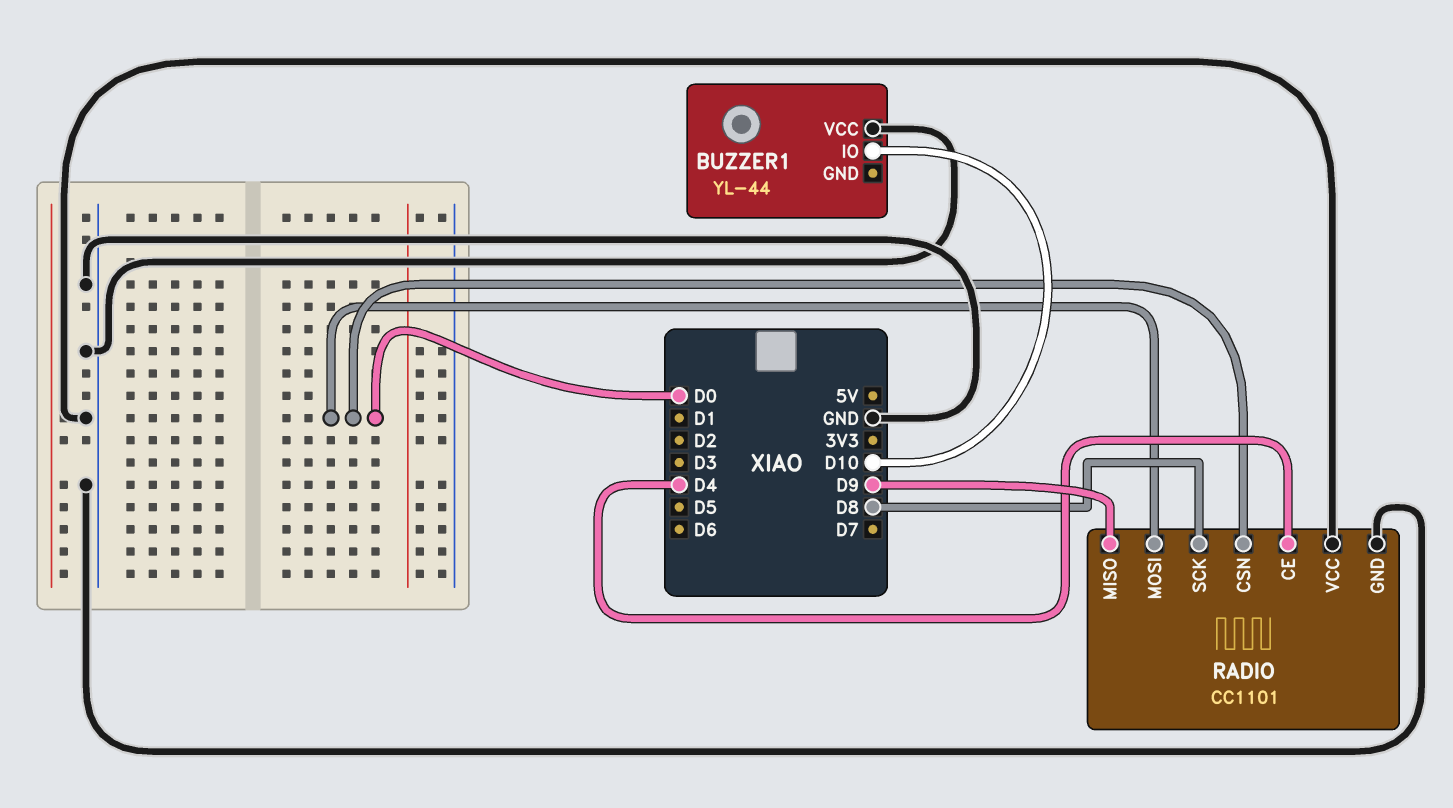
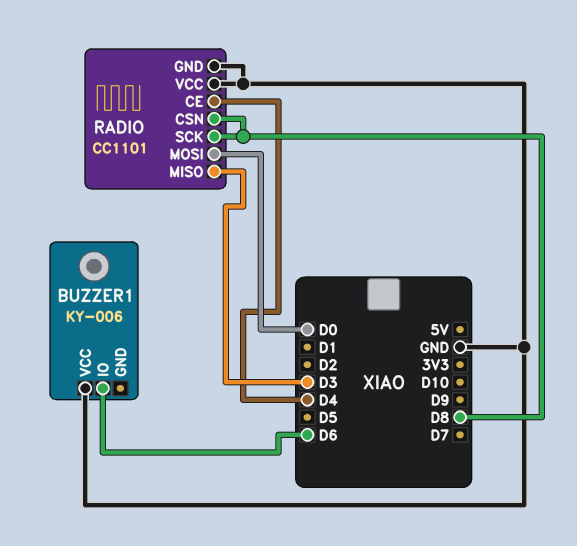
BUZZER1: YL-44 -> KY-006
BUZZER1 pin IO: D10 -> D6
RADIO pin CSN: D0 -> D8
RADIO pin MISO: D9 -> D3

